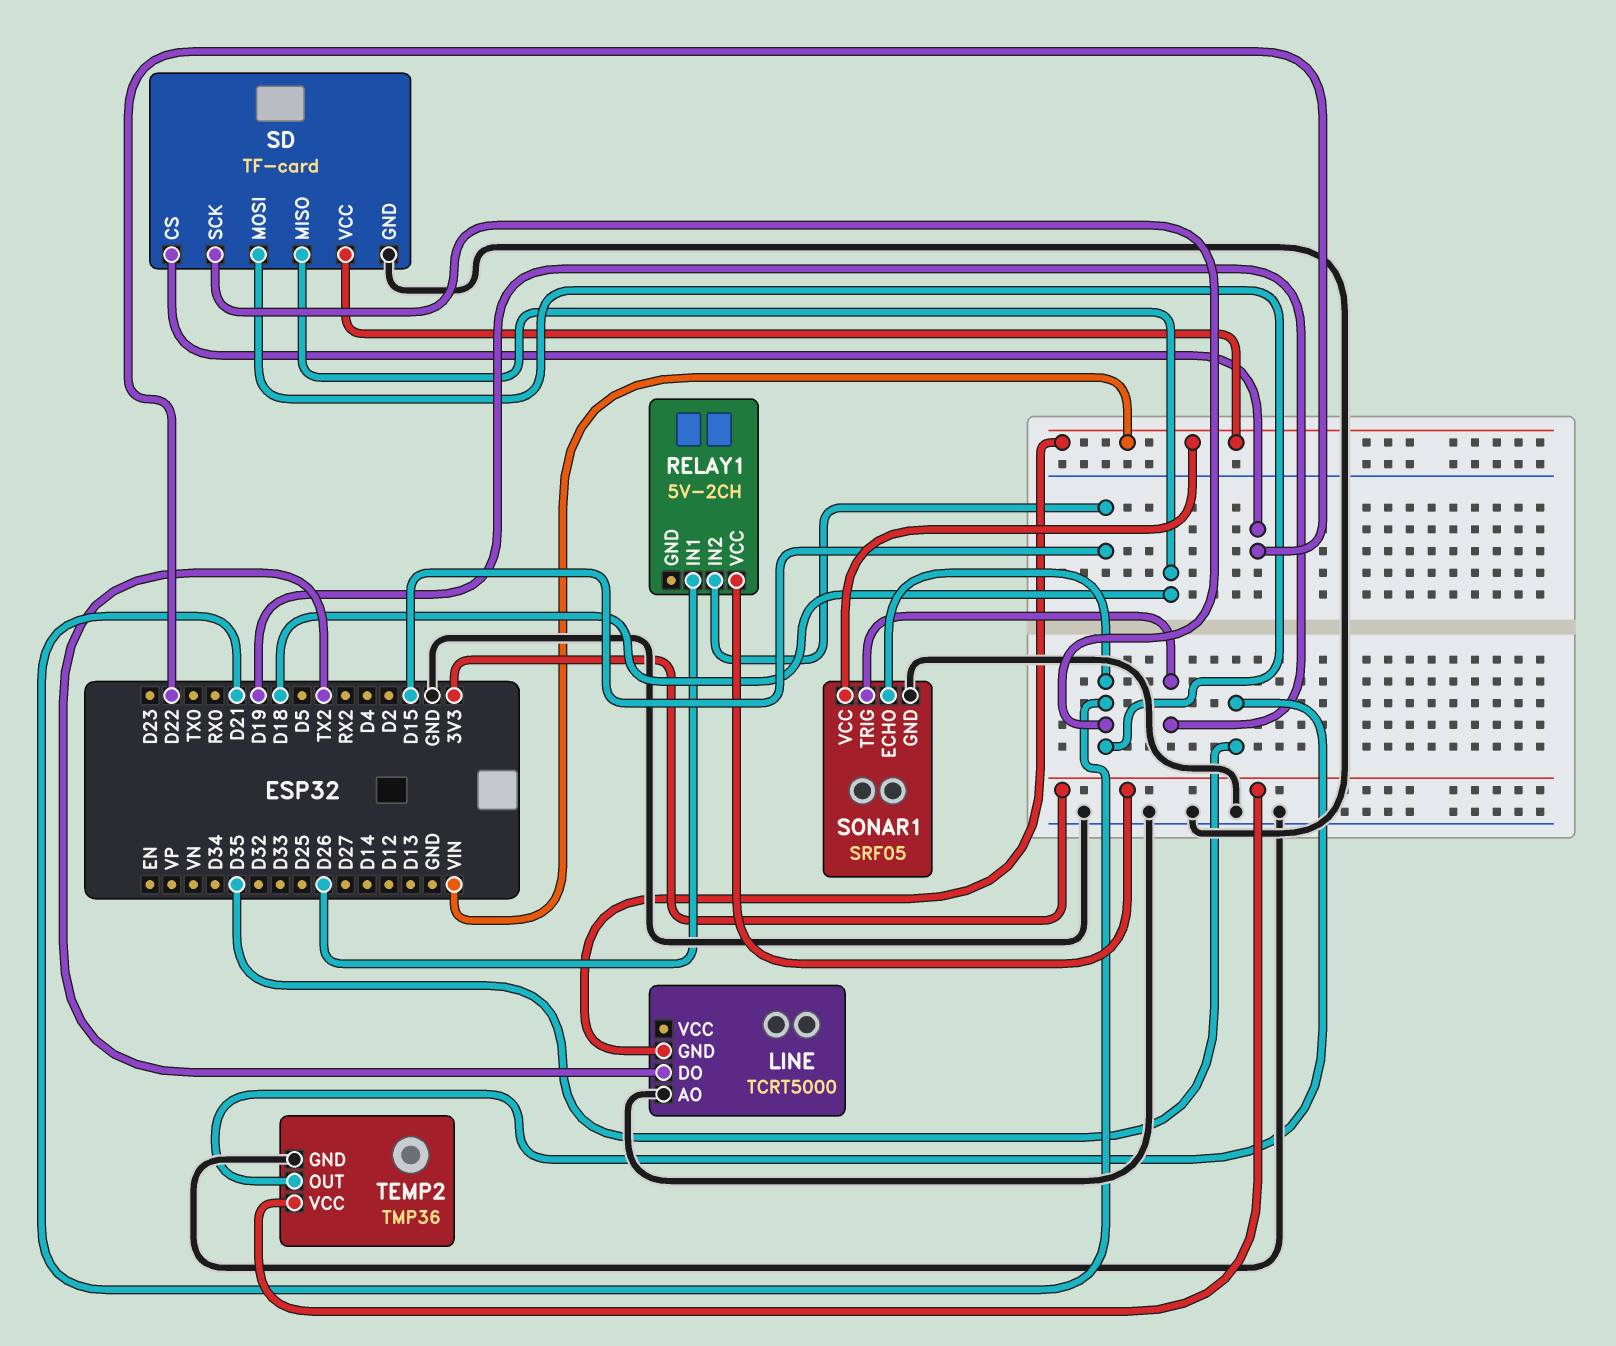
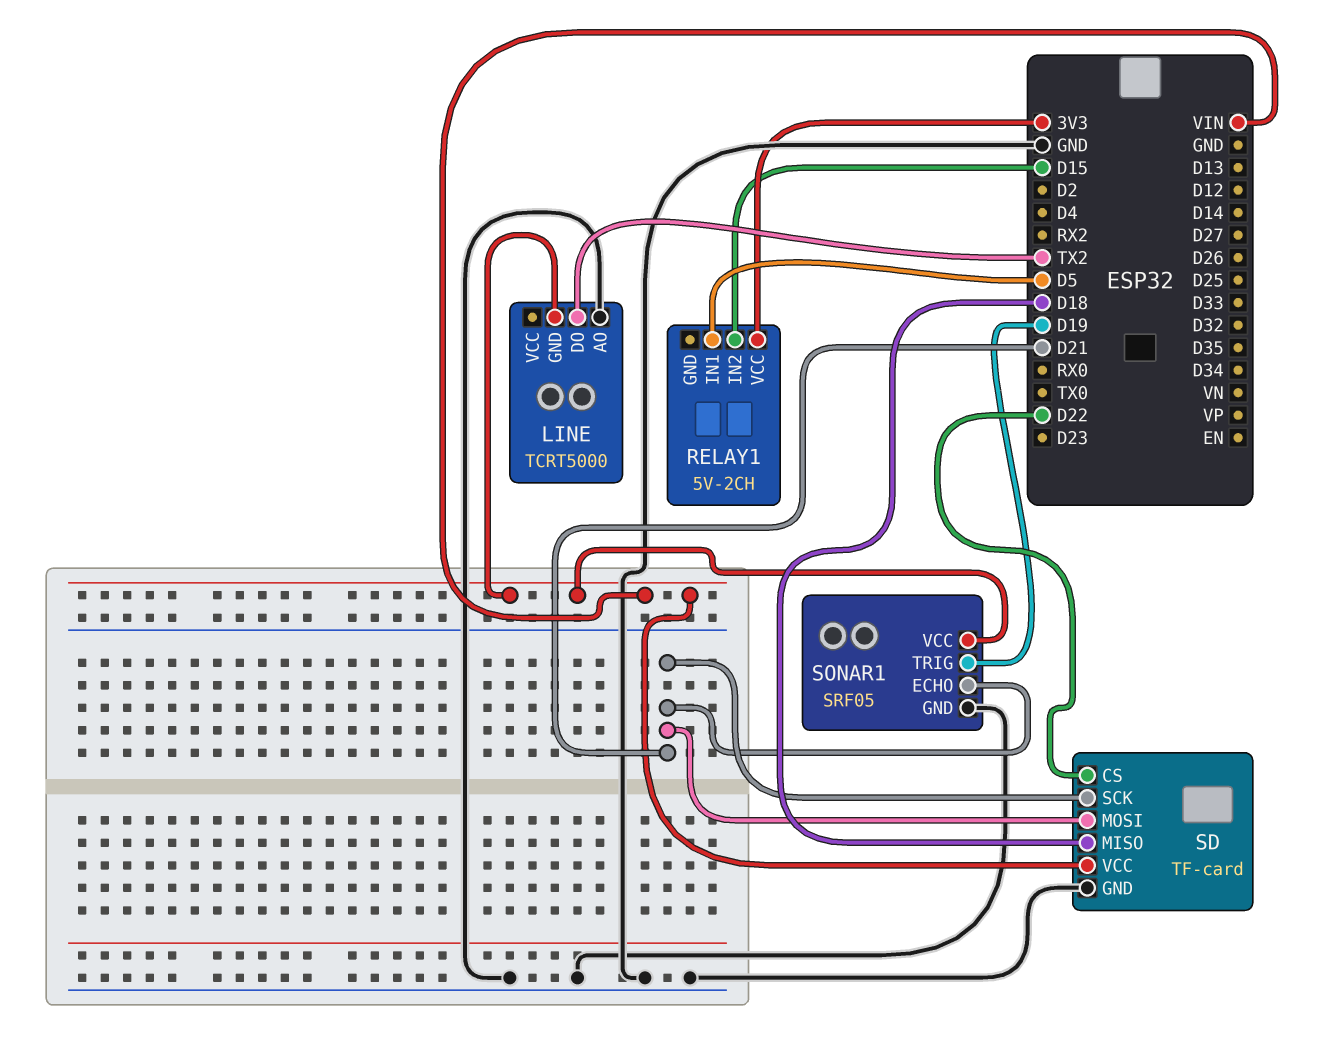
RELAY1 pin IN1: D26 -> D5
TEMP2: TMP36 -> none
TEMP2 pin GND: GND -> none
TEMP2 pin OUT: D35 -> none
TEMP2 pin VCC: 3V3 -> none

